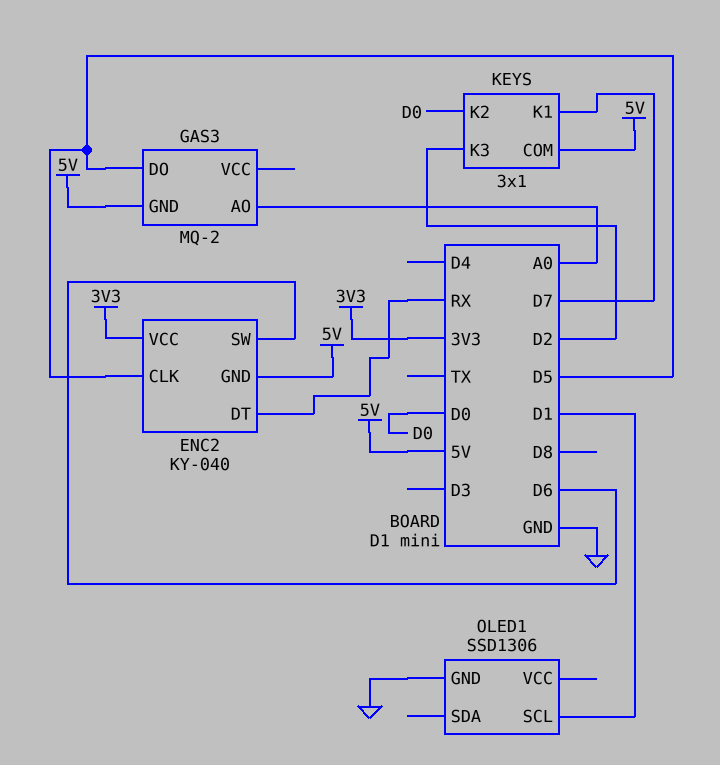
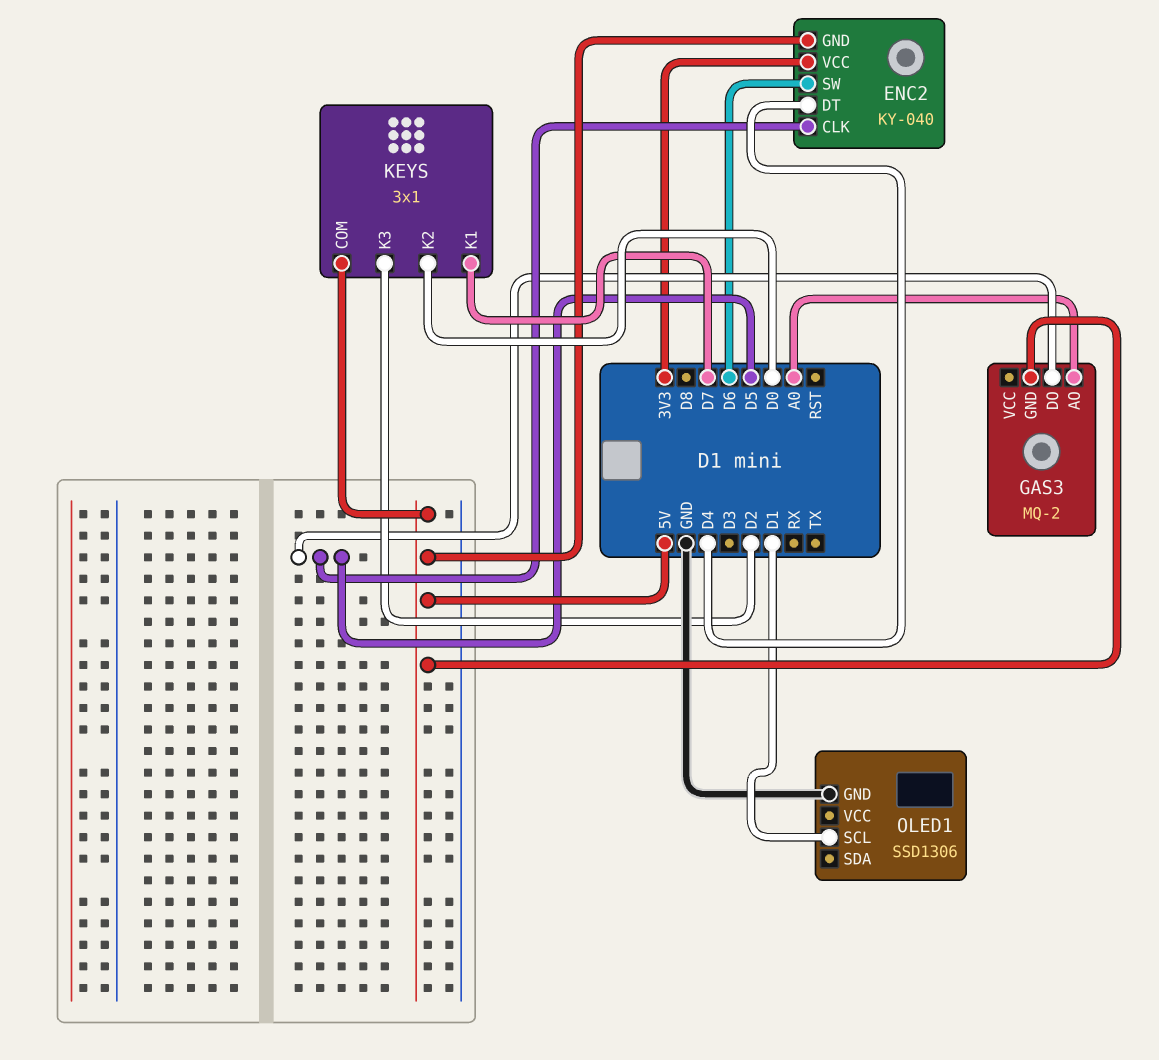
ENC2 pin DT: RX -> D4

